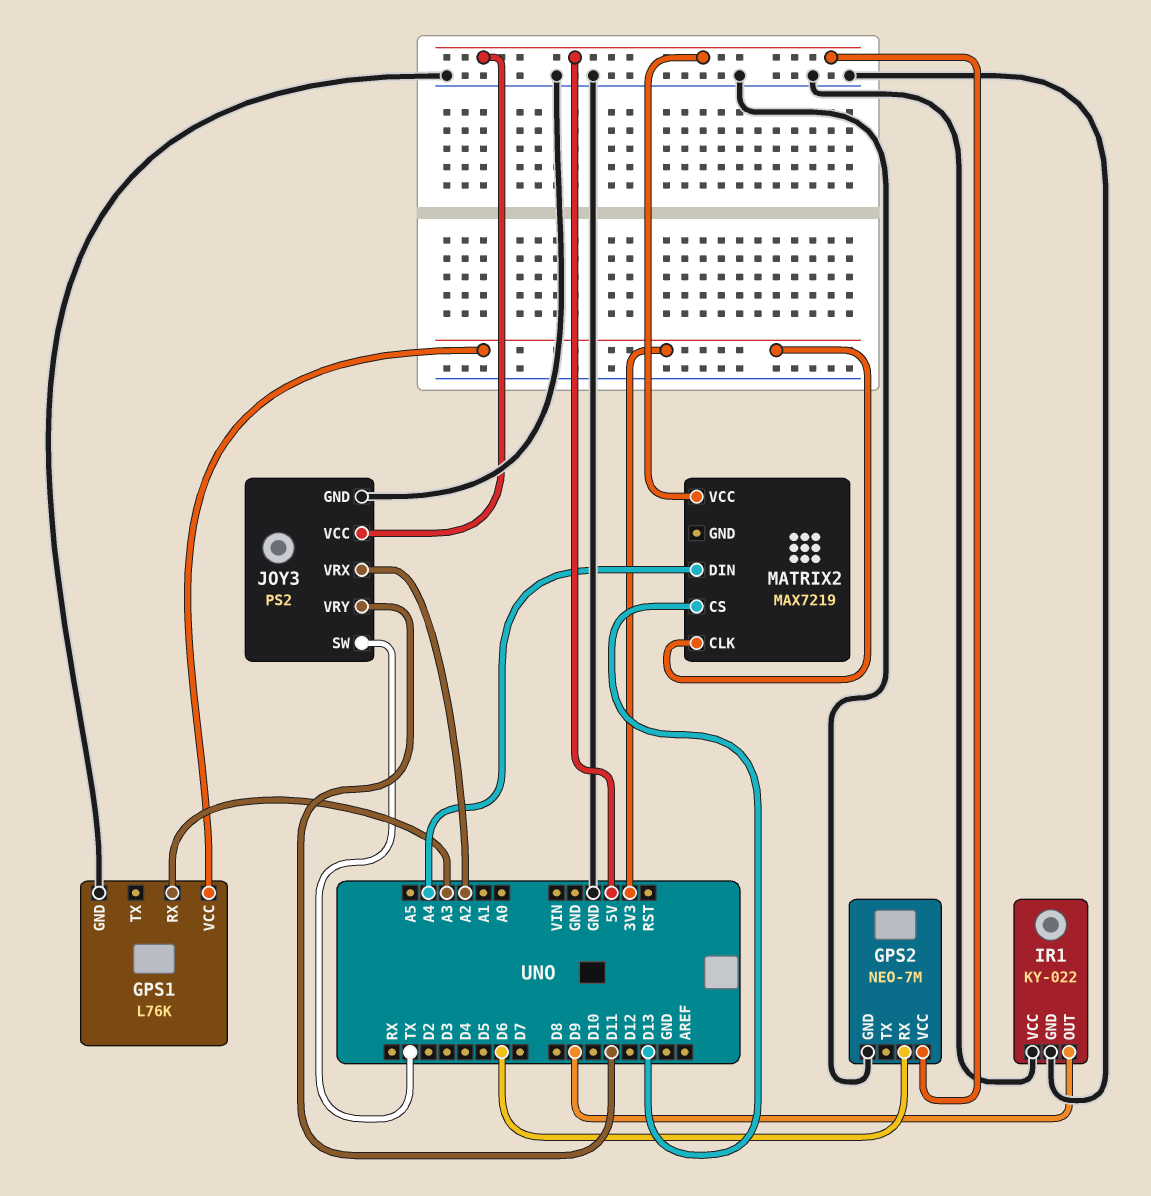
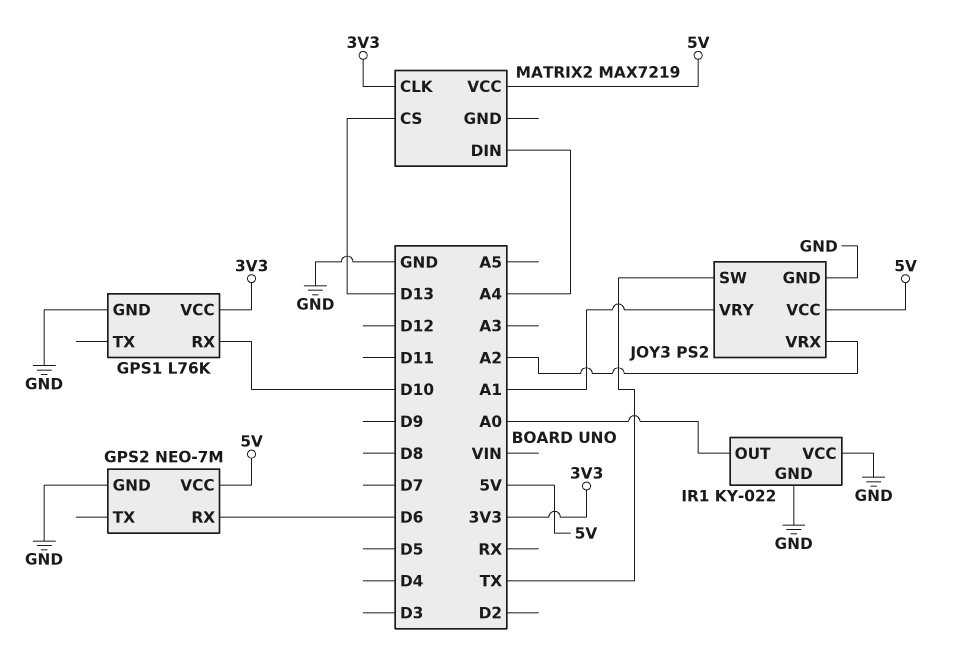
GPS1 pin RX: A3 -> D10
IR1 pin OUT: D9 -> A0
JOY3 pin VRY: D11 -> A1

